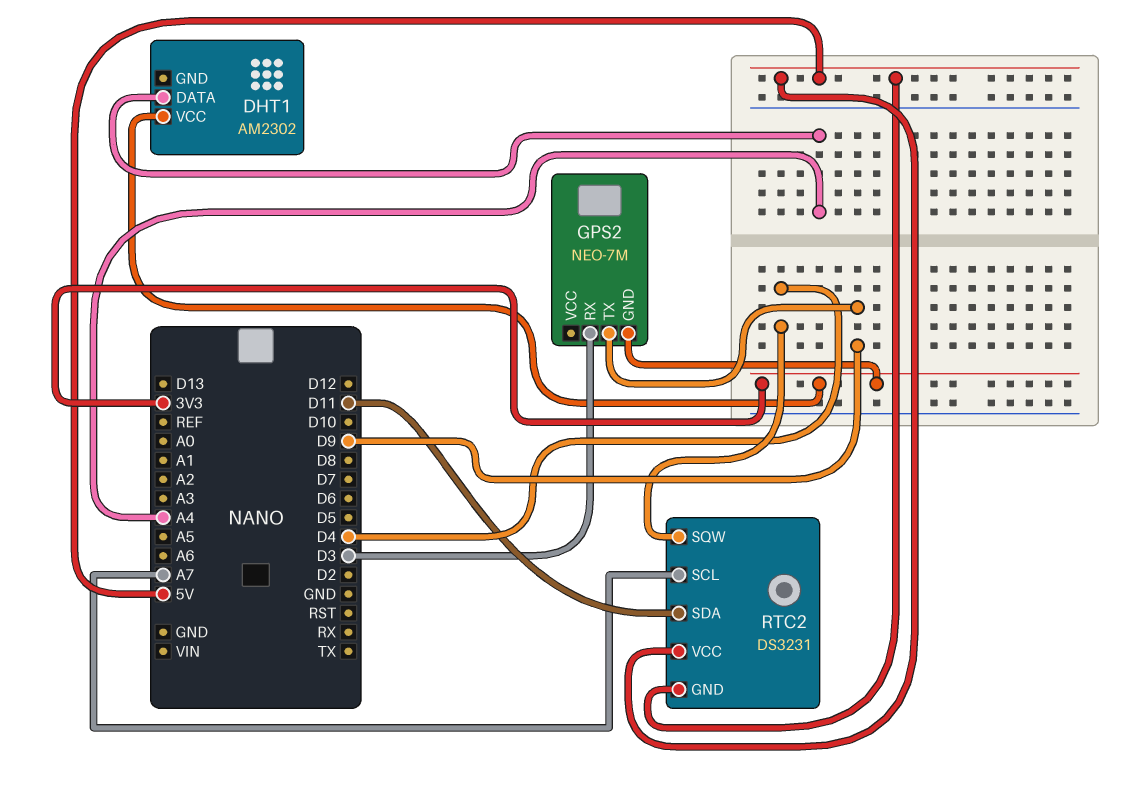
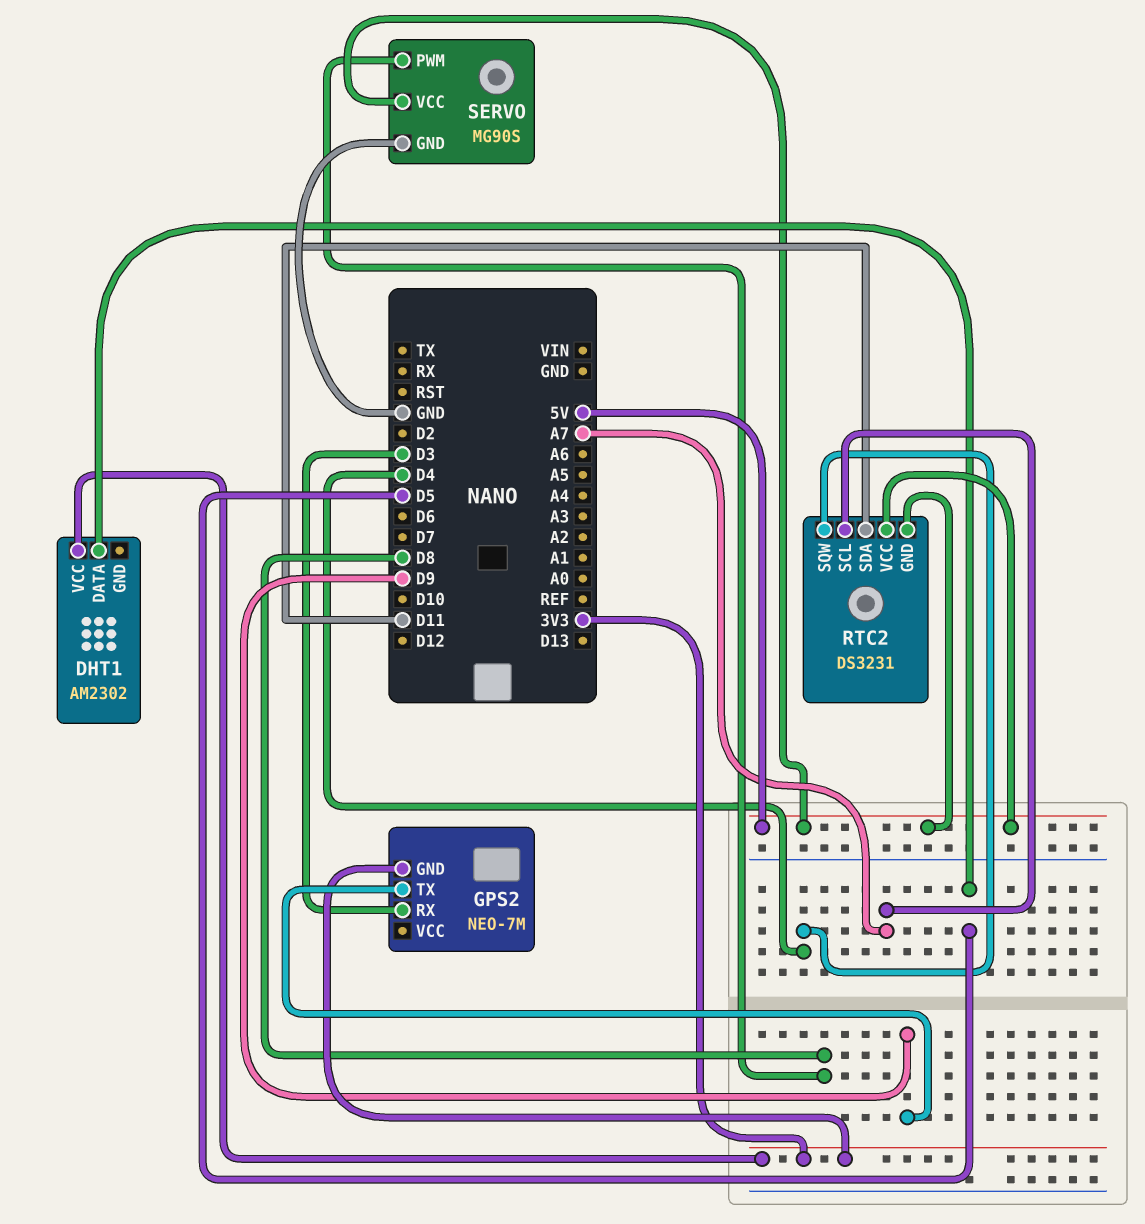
DHT1 pin DATA: A4 -> D5
SERVO: none -> MG90S
SERVO pin GND: none -> GND
SERVO pin PWM: none -> D8
SERVO pin VCC: none -> 5V

